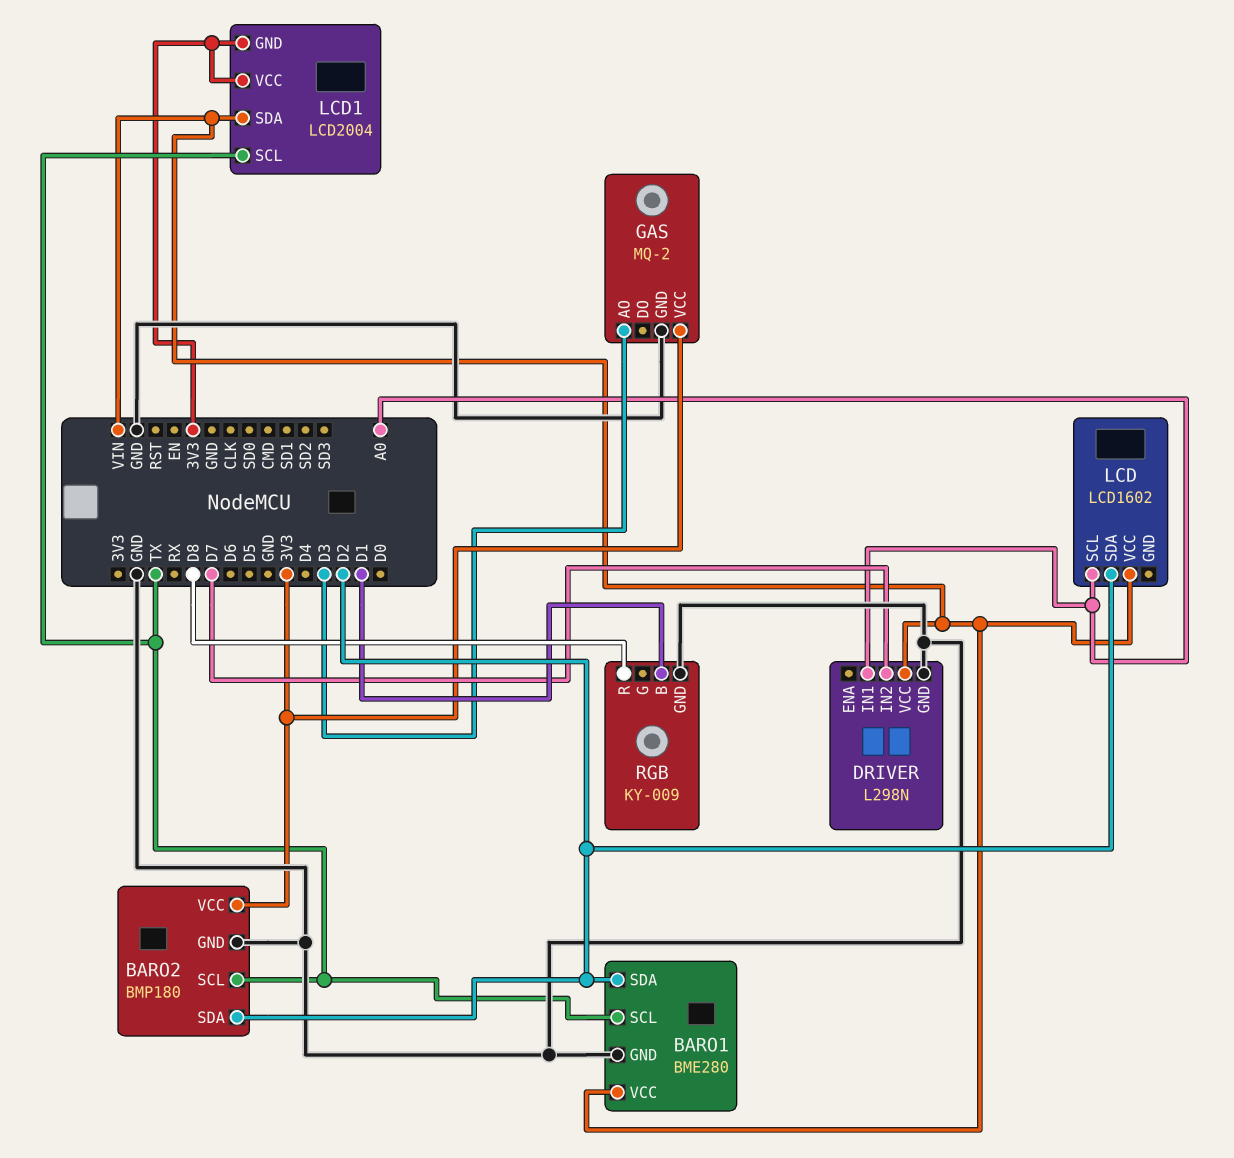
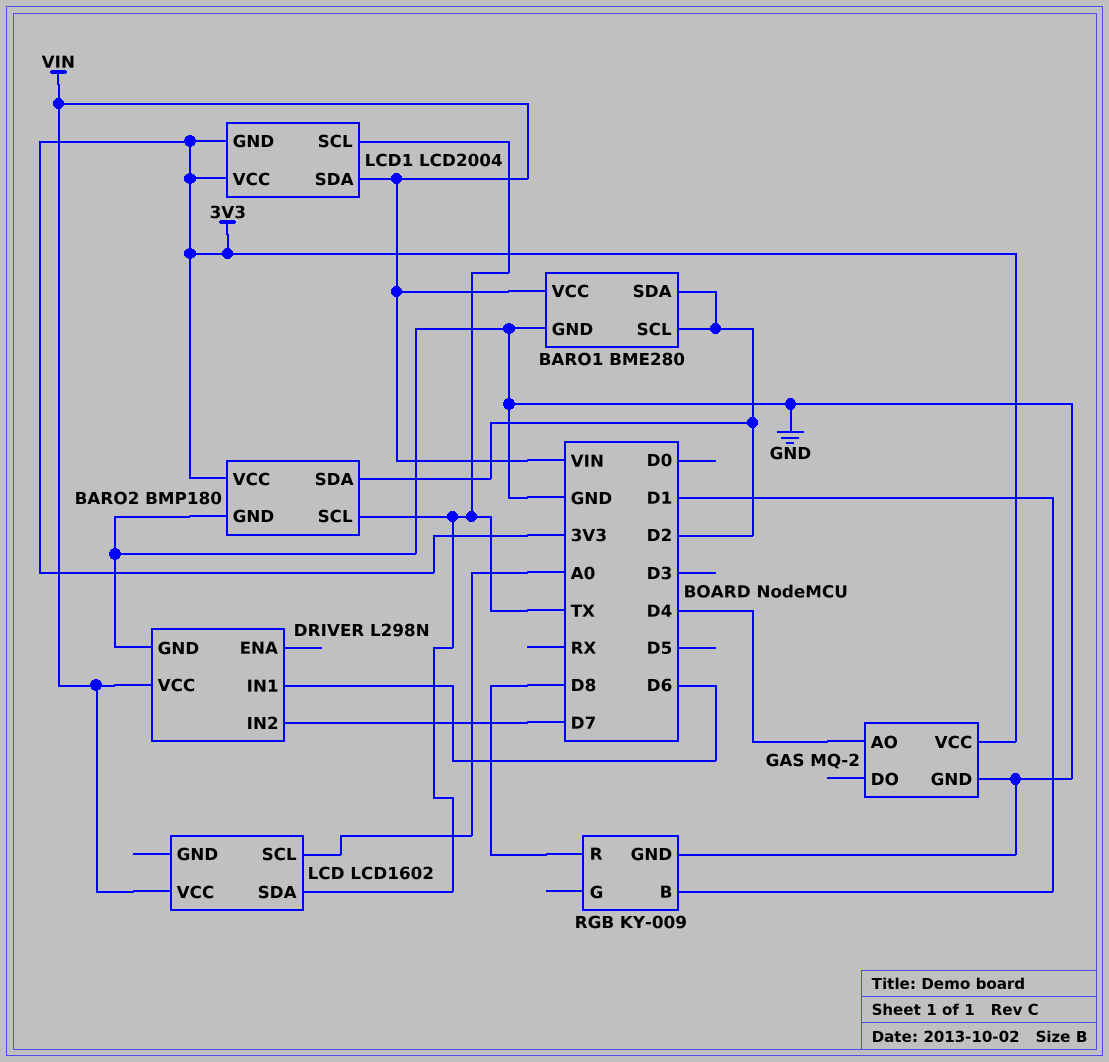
BARO1 pin SCL: TX -> D2
DRIVER pin IN1: A0 -> D6
GAS pin AO: D3 -> D4
LCD pin SDA: D2 -> TX

